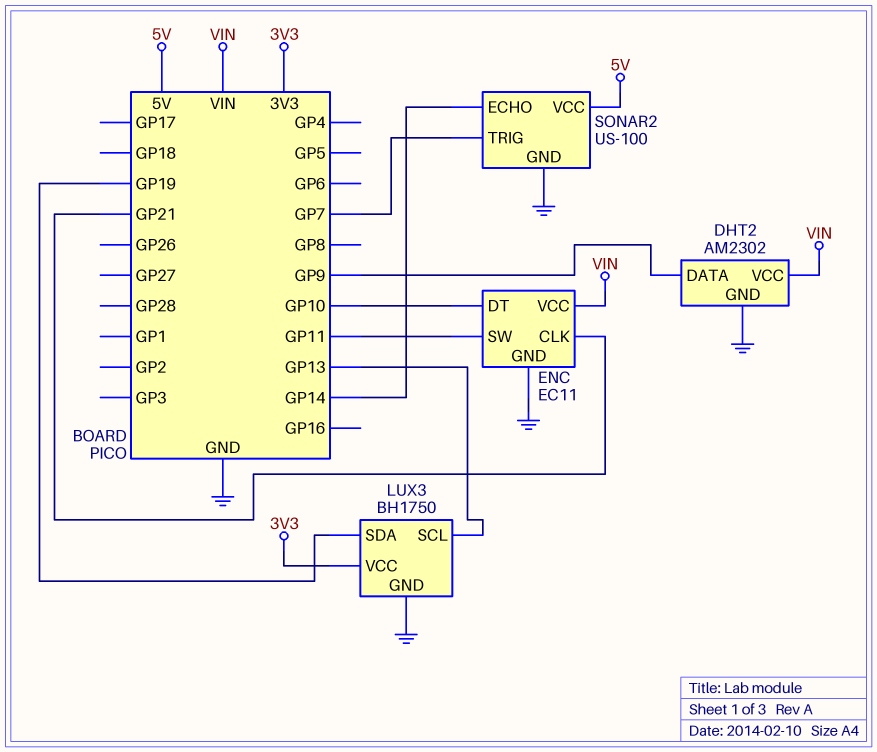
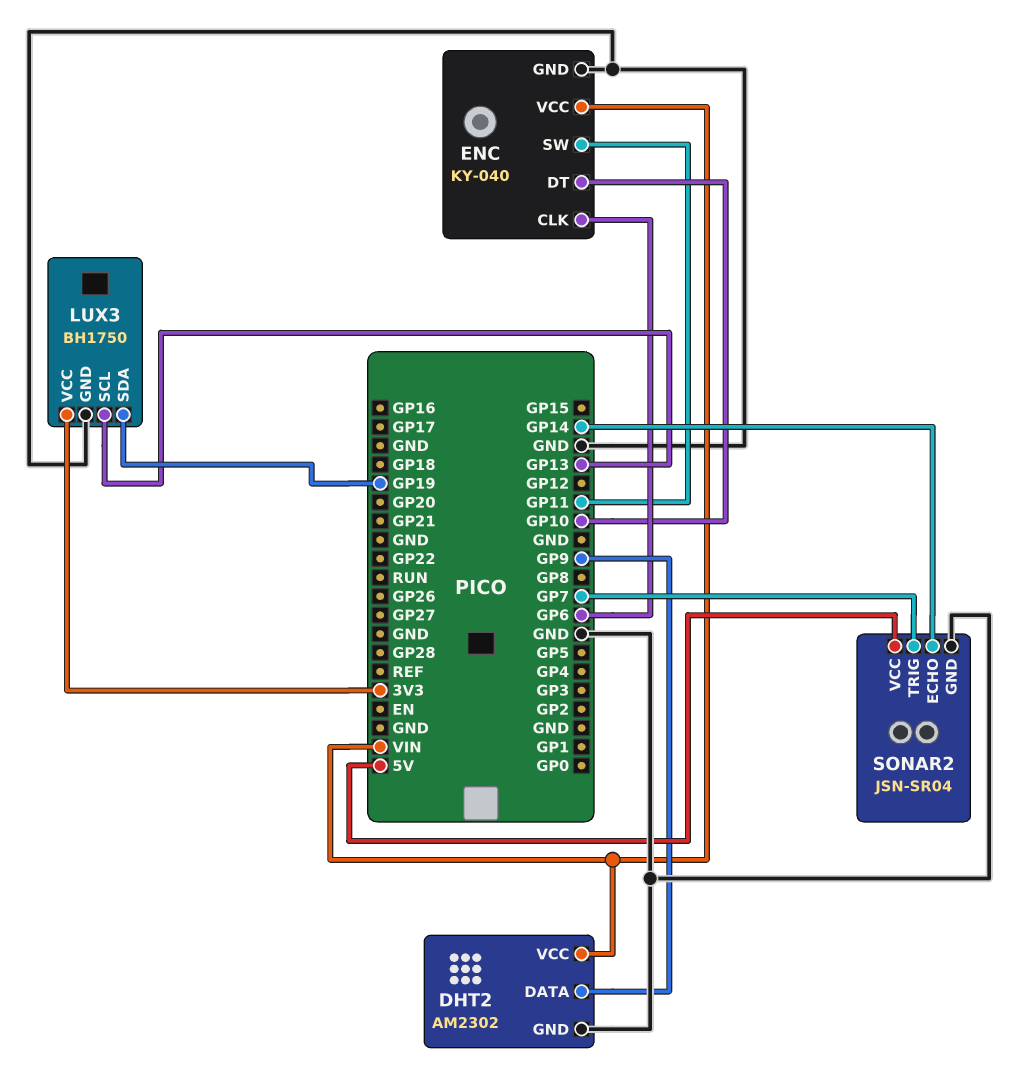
ENC: EC11 -> KY-040
ENC pin CLK: GP21 -> GP6
SONAR2: US-100 -> JSN-SR04

